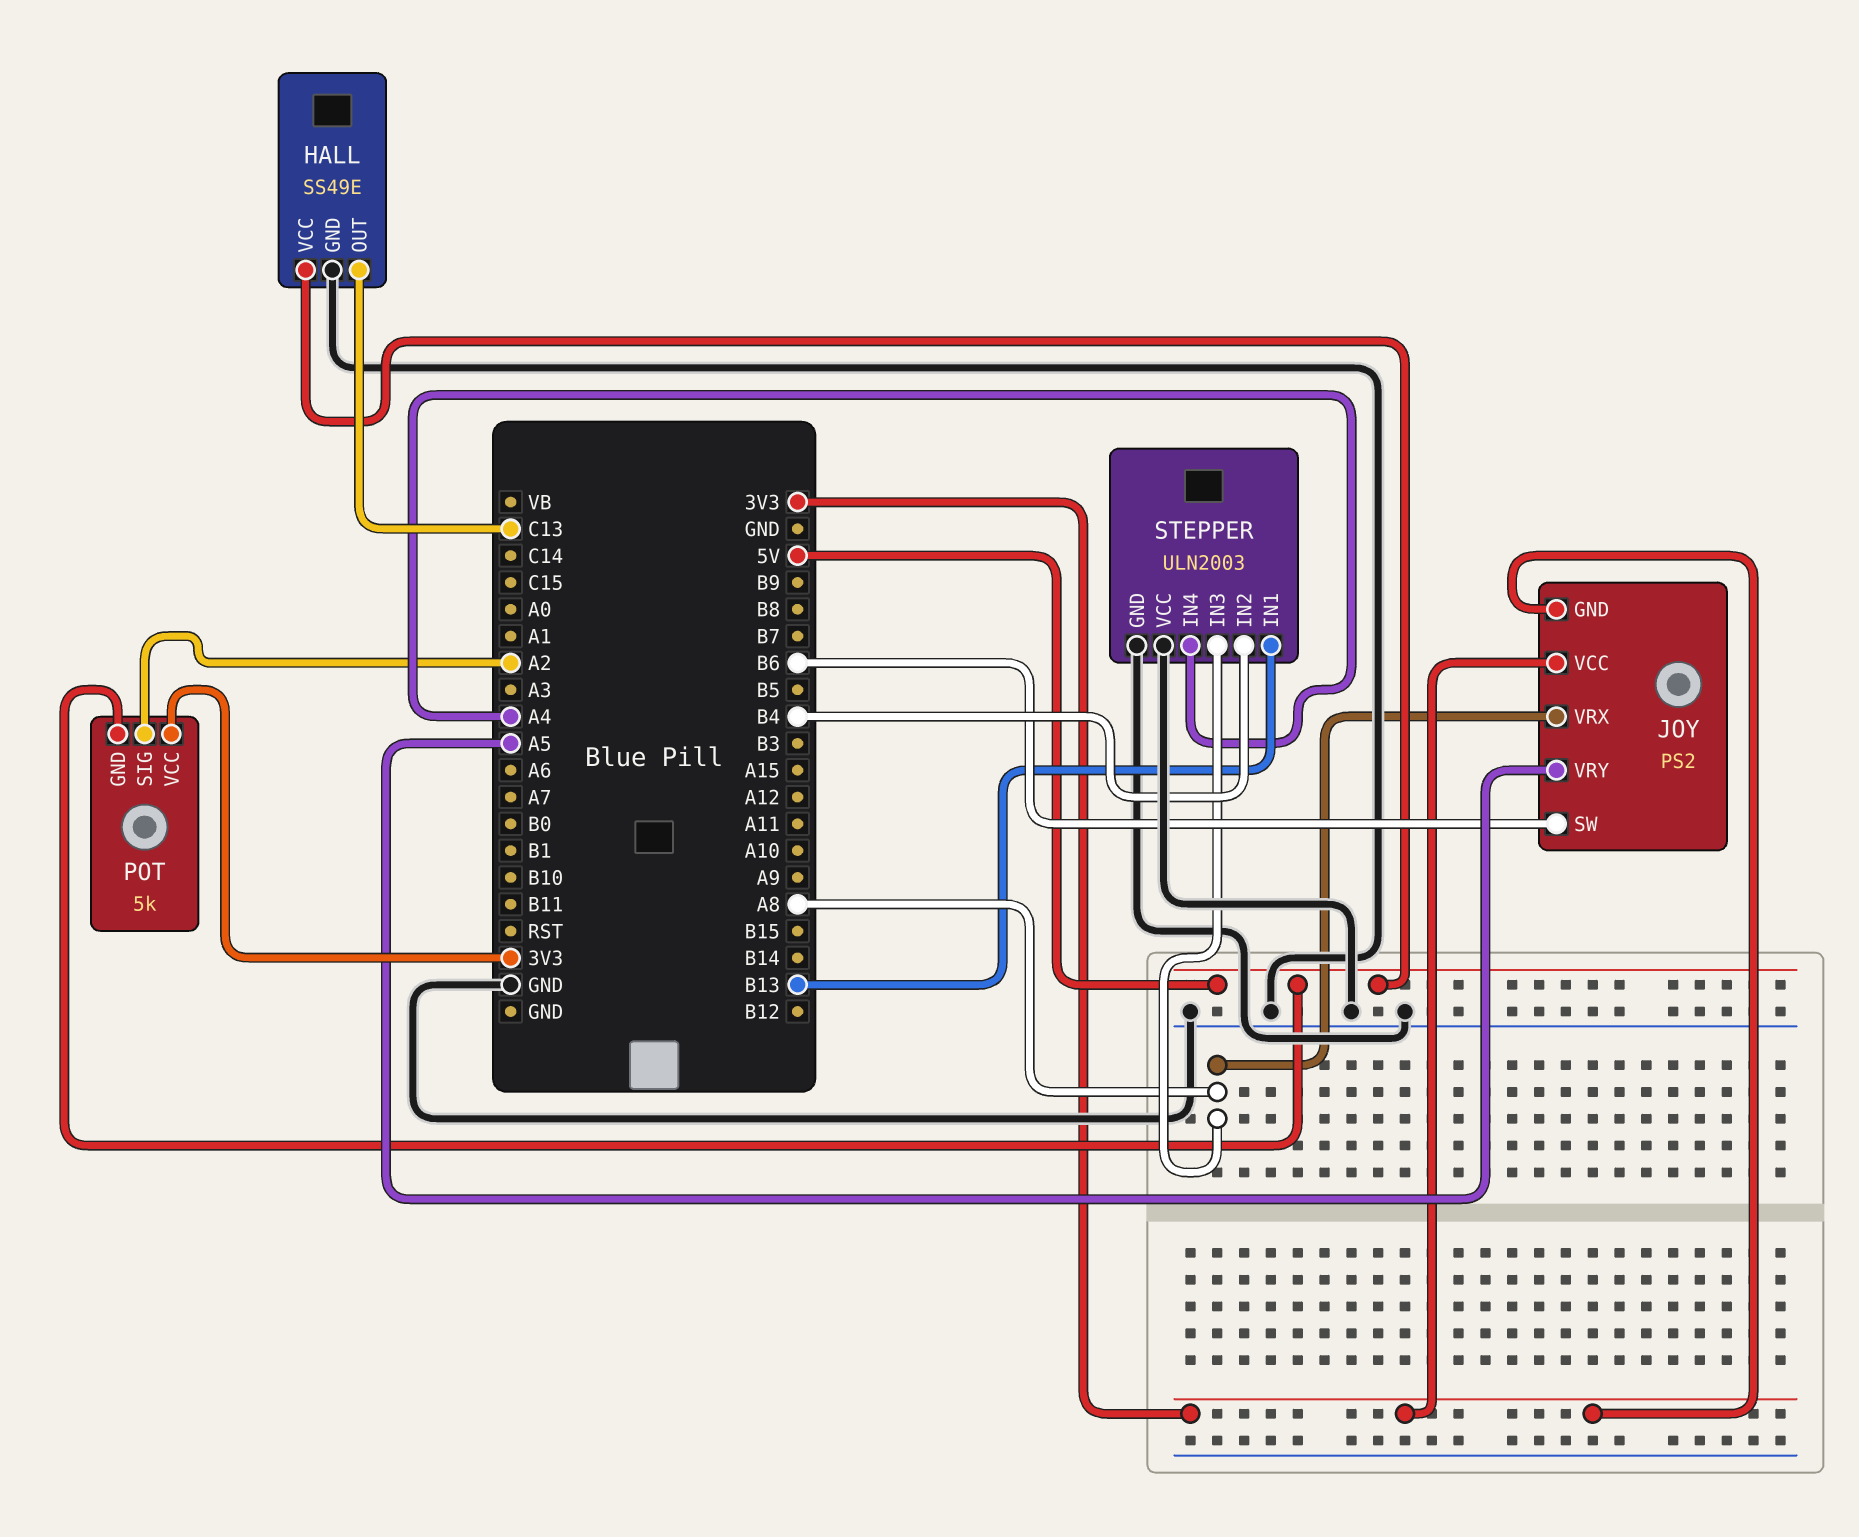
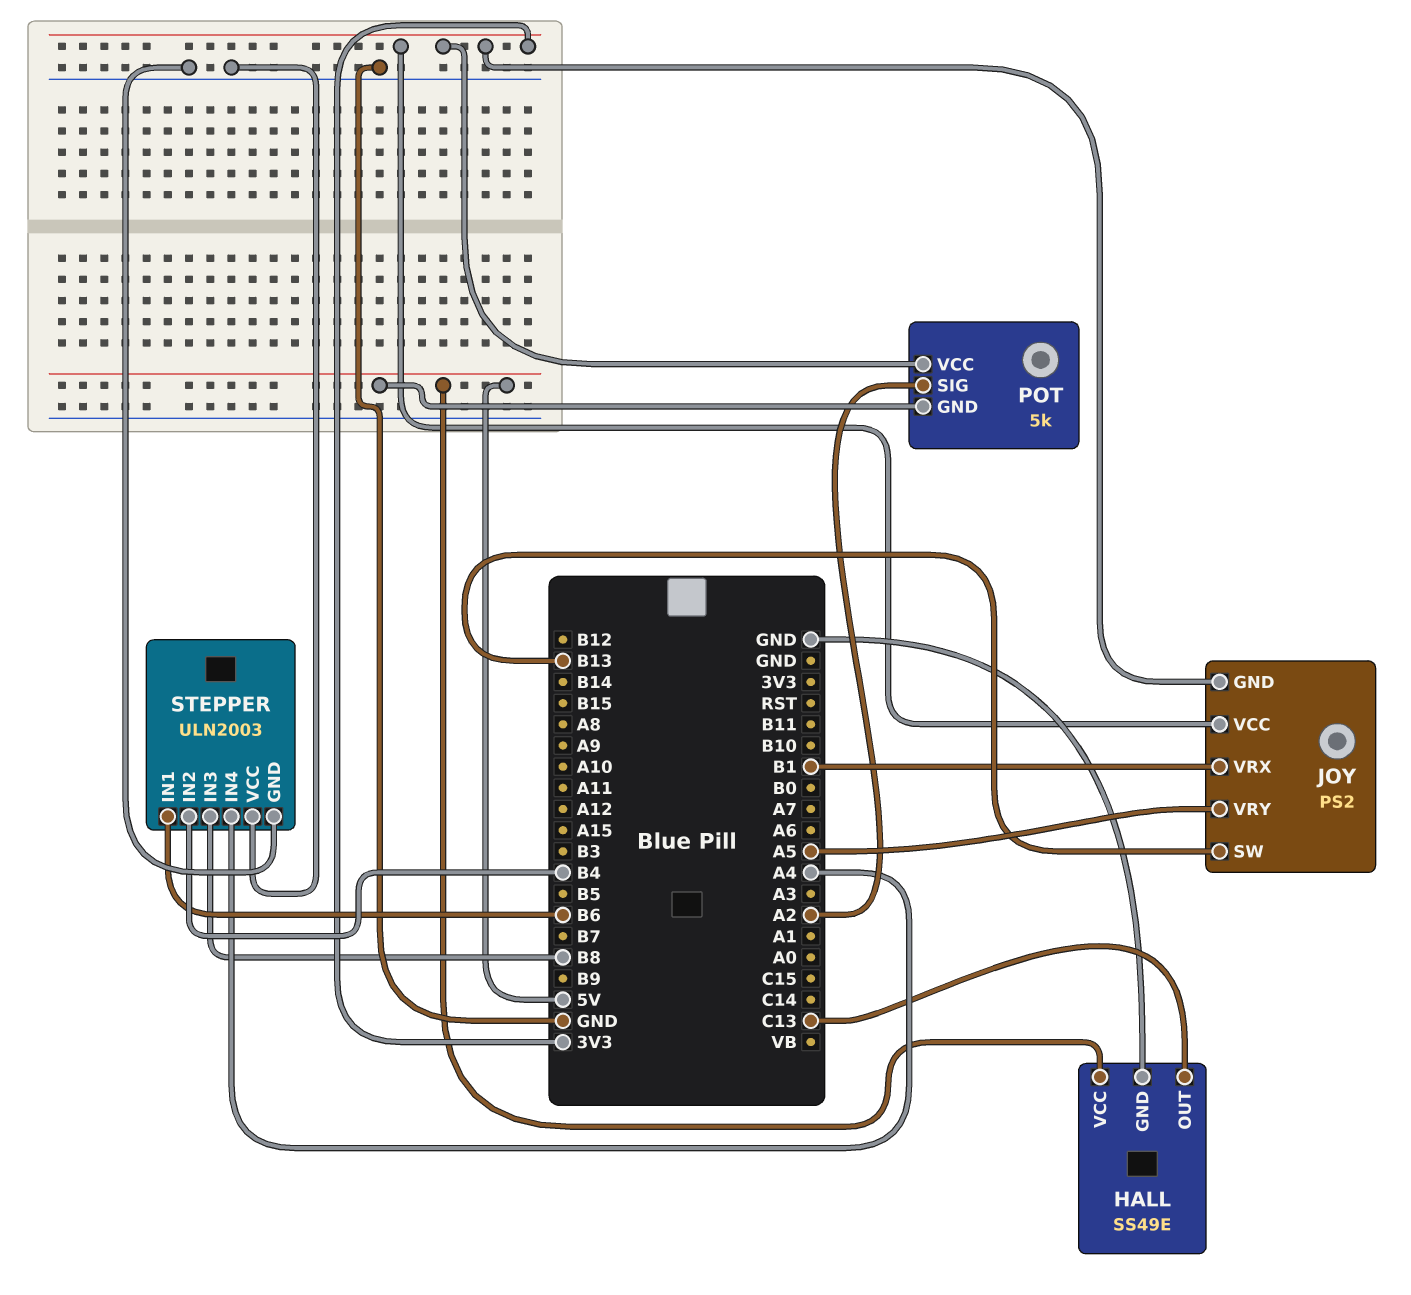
JOY pin SW: B6 -> B13
JOY pin VRX: A8 -> B1
STEPPER pin IN1: B13 -> B6
STEPPER pin IN3: A8 -> B8

